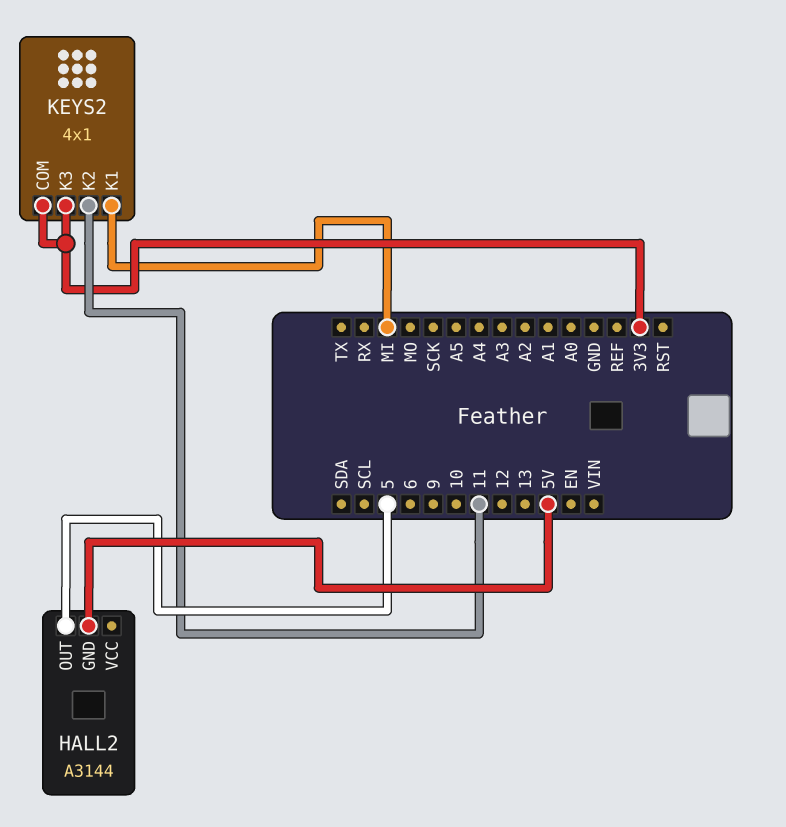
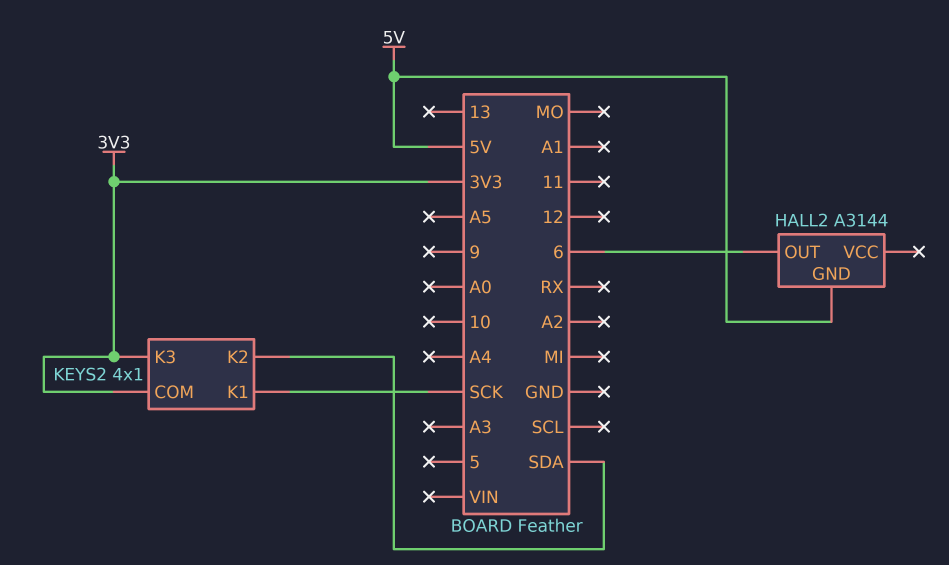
HALL2 pin OUT: 5 -> 6
KEYS2 pin K1: MI -> SCK
KEYS2 pin K2: 11 -> SDA

